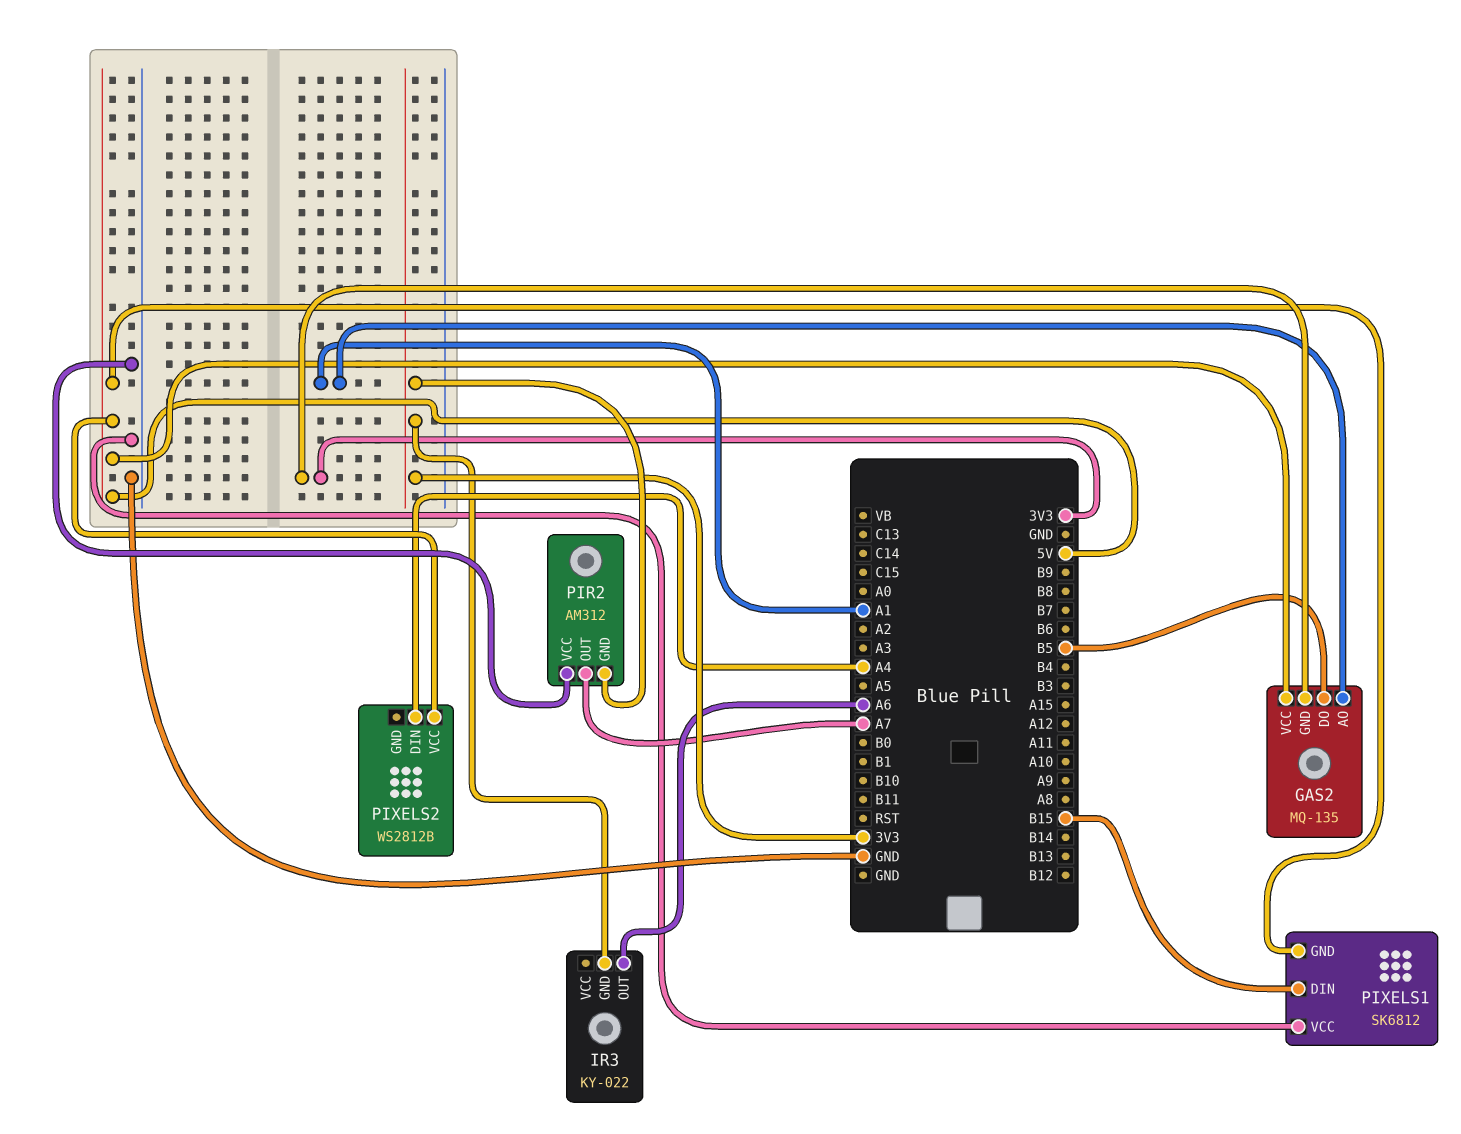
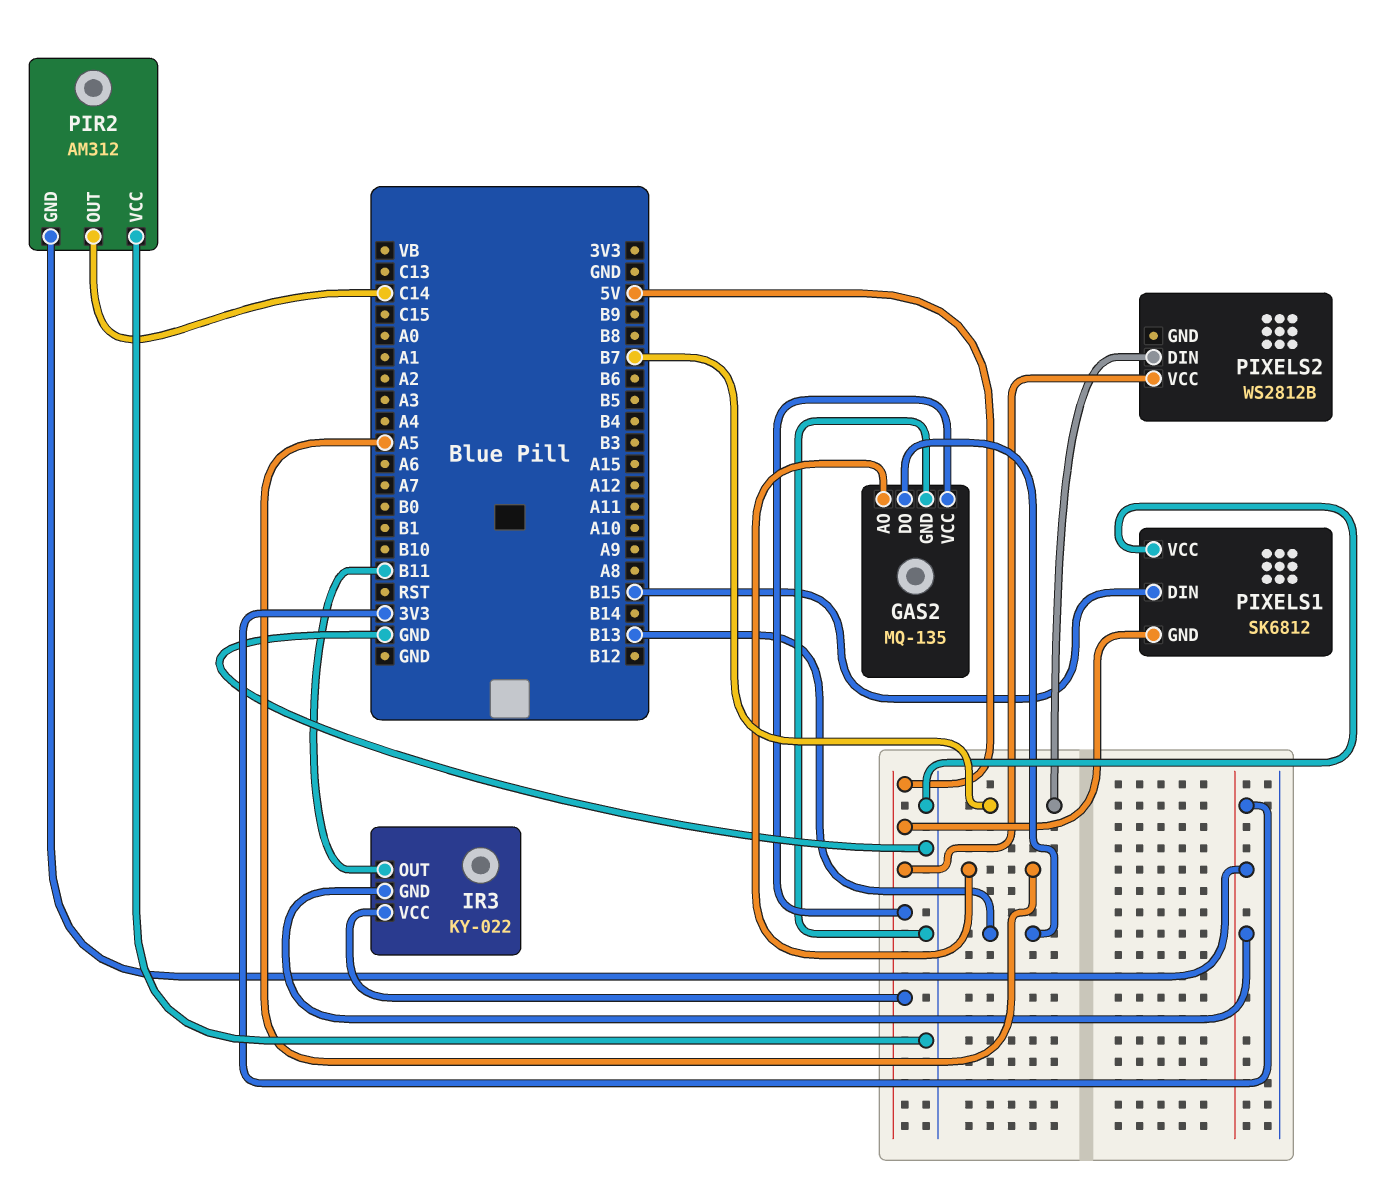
GAS2 pin AO: A1 -> A5
GAS2 pin DO: B5 -> B13
GAS2 pin GND: 3V3 -> GND
IR3 pin OUT: A6 -> B11
IR3 pin VCC: none -> 5V
PIR2 pin OUT: A7 -> C14
PIXELS2 pin DIN: A4 -> B7

